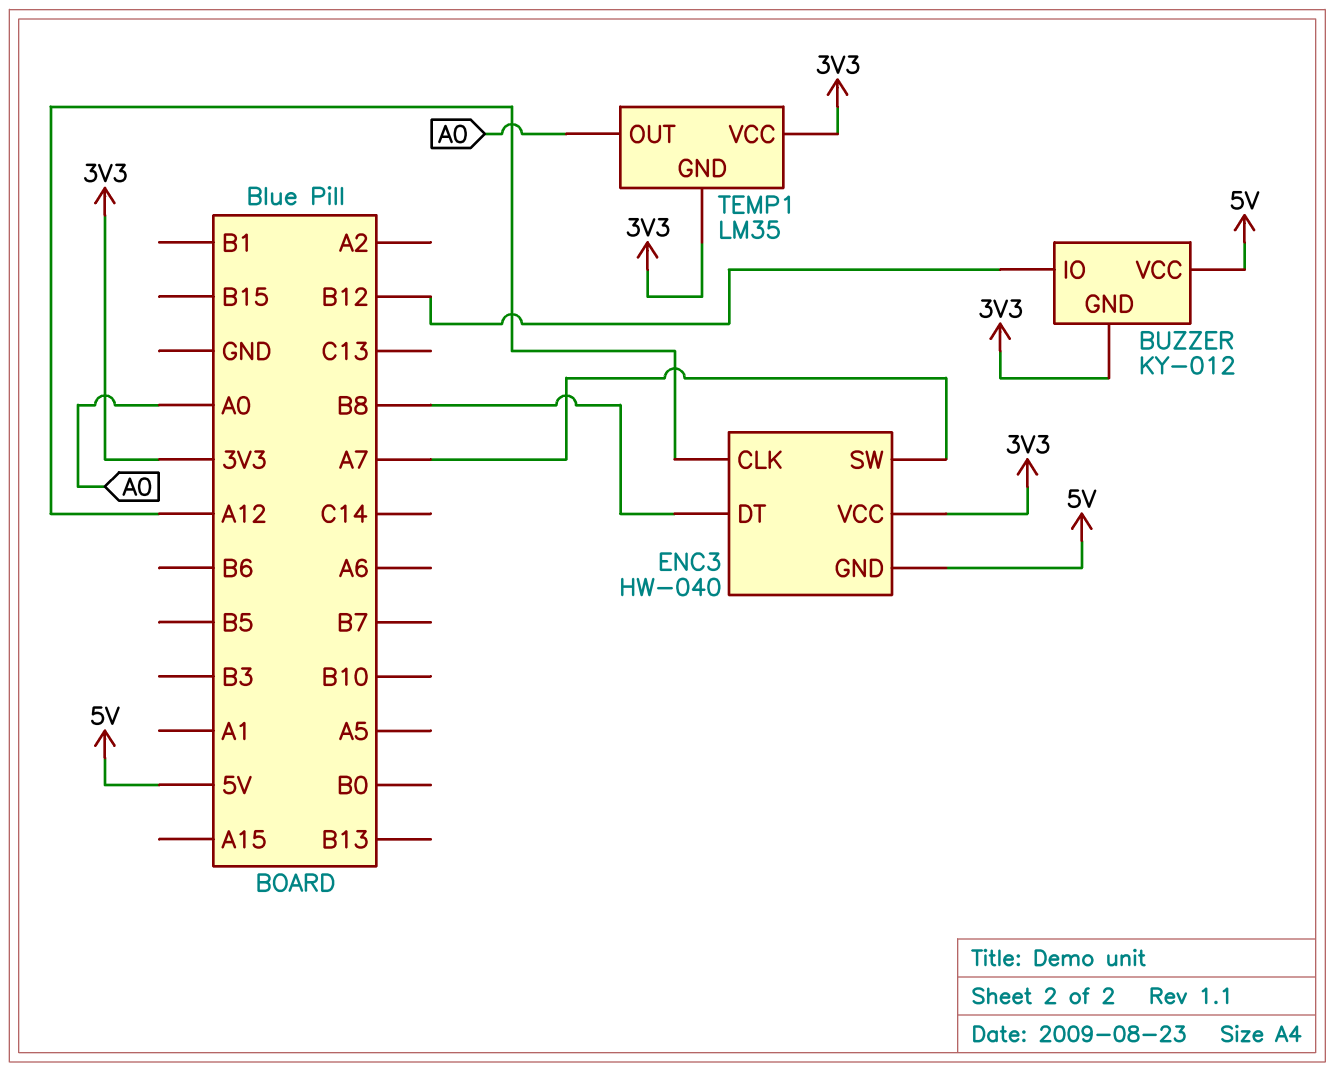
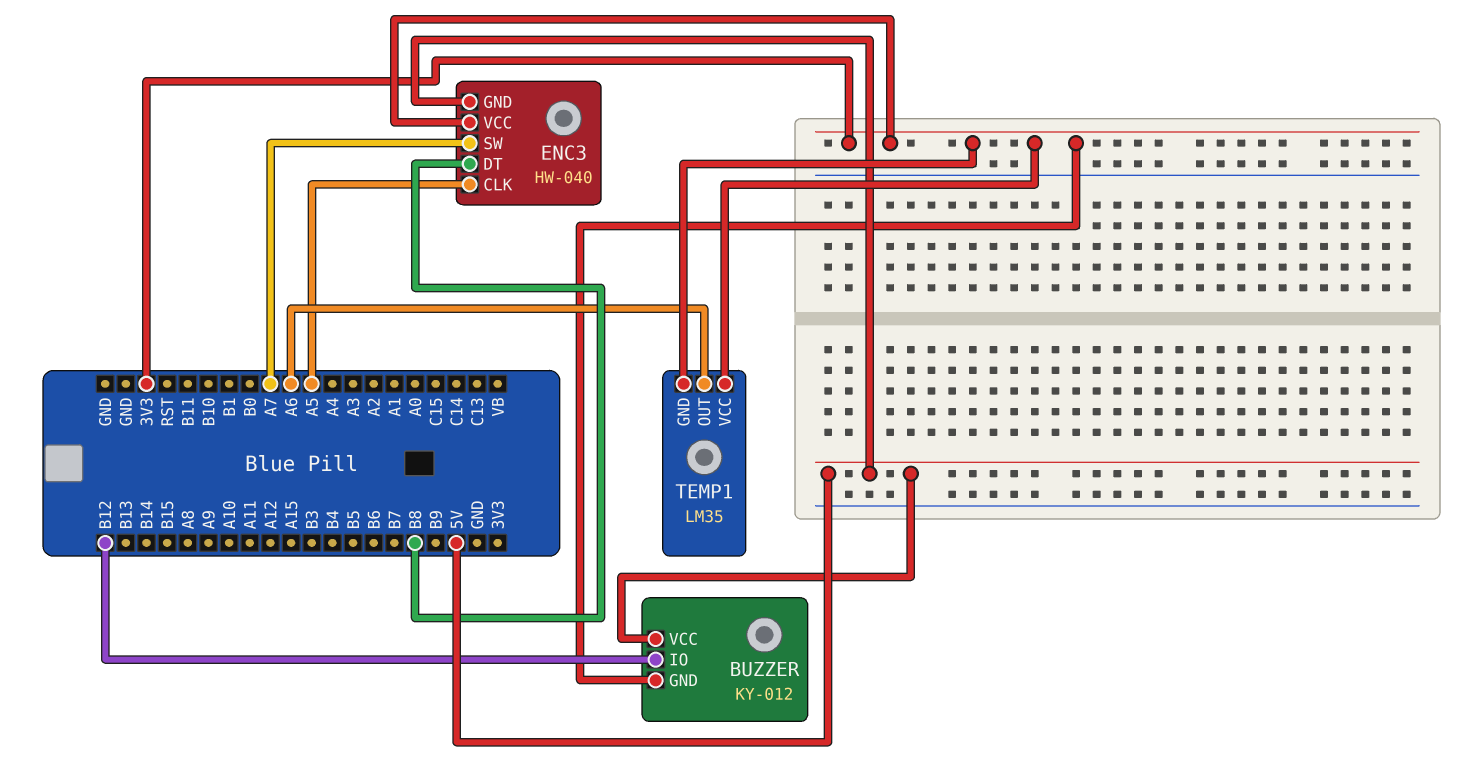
ENC3 pin CLK: A12 -> A5
TEMP1 pin OUT: A0 -> A6

